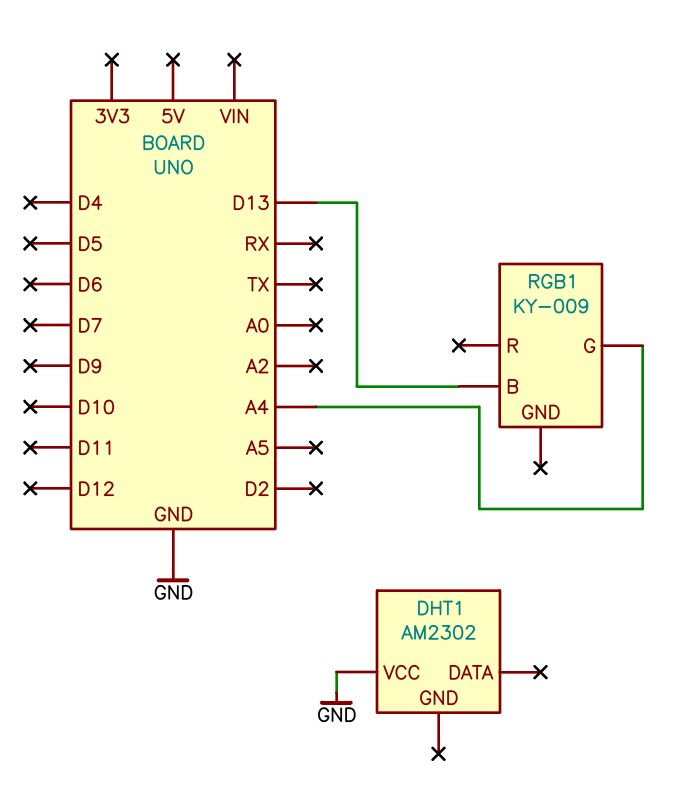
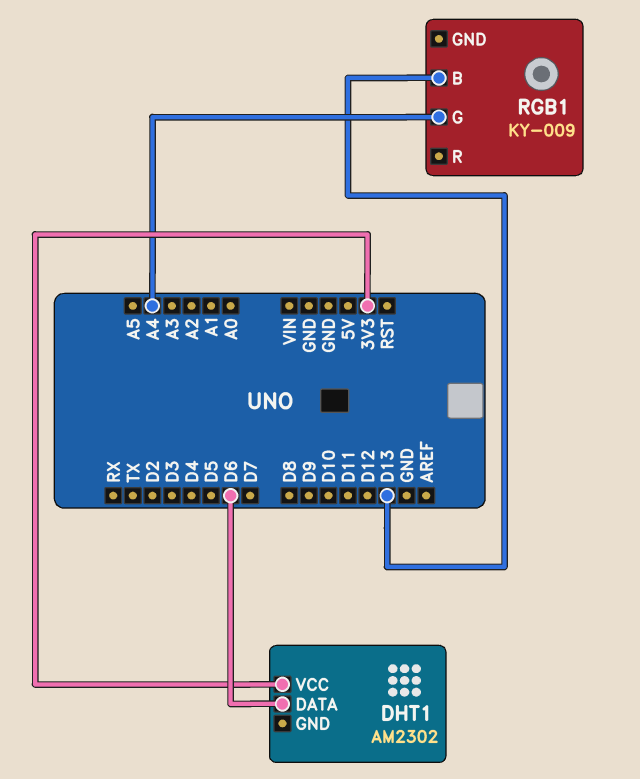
DHT1 pin DATA: none -> D6
DHT1 pin VCC: GND -> 3V3

